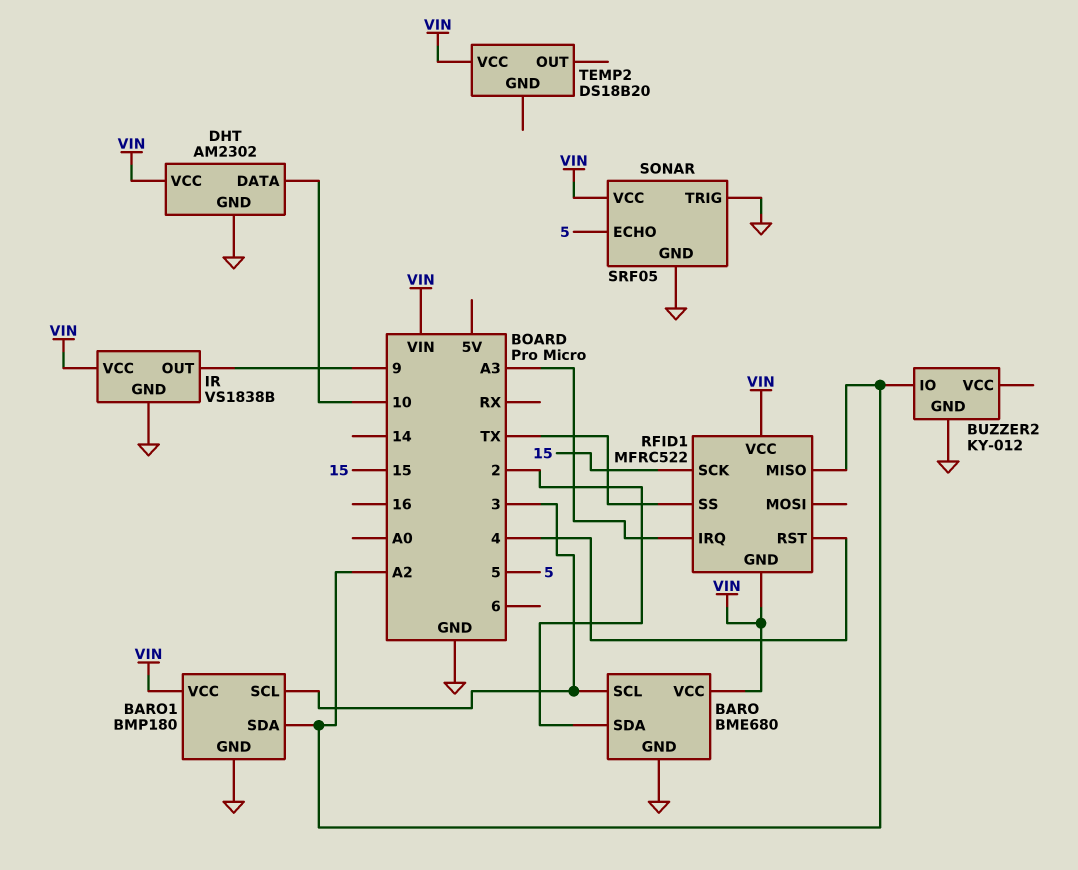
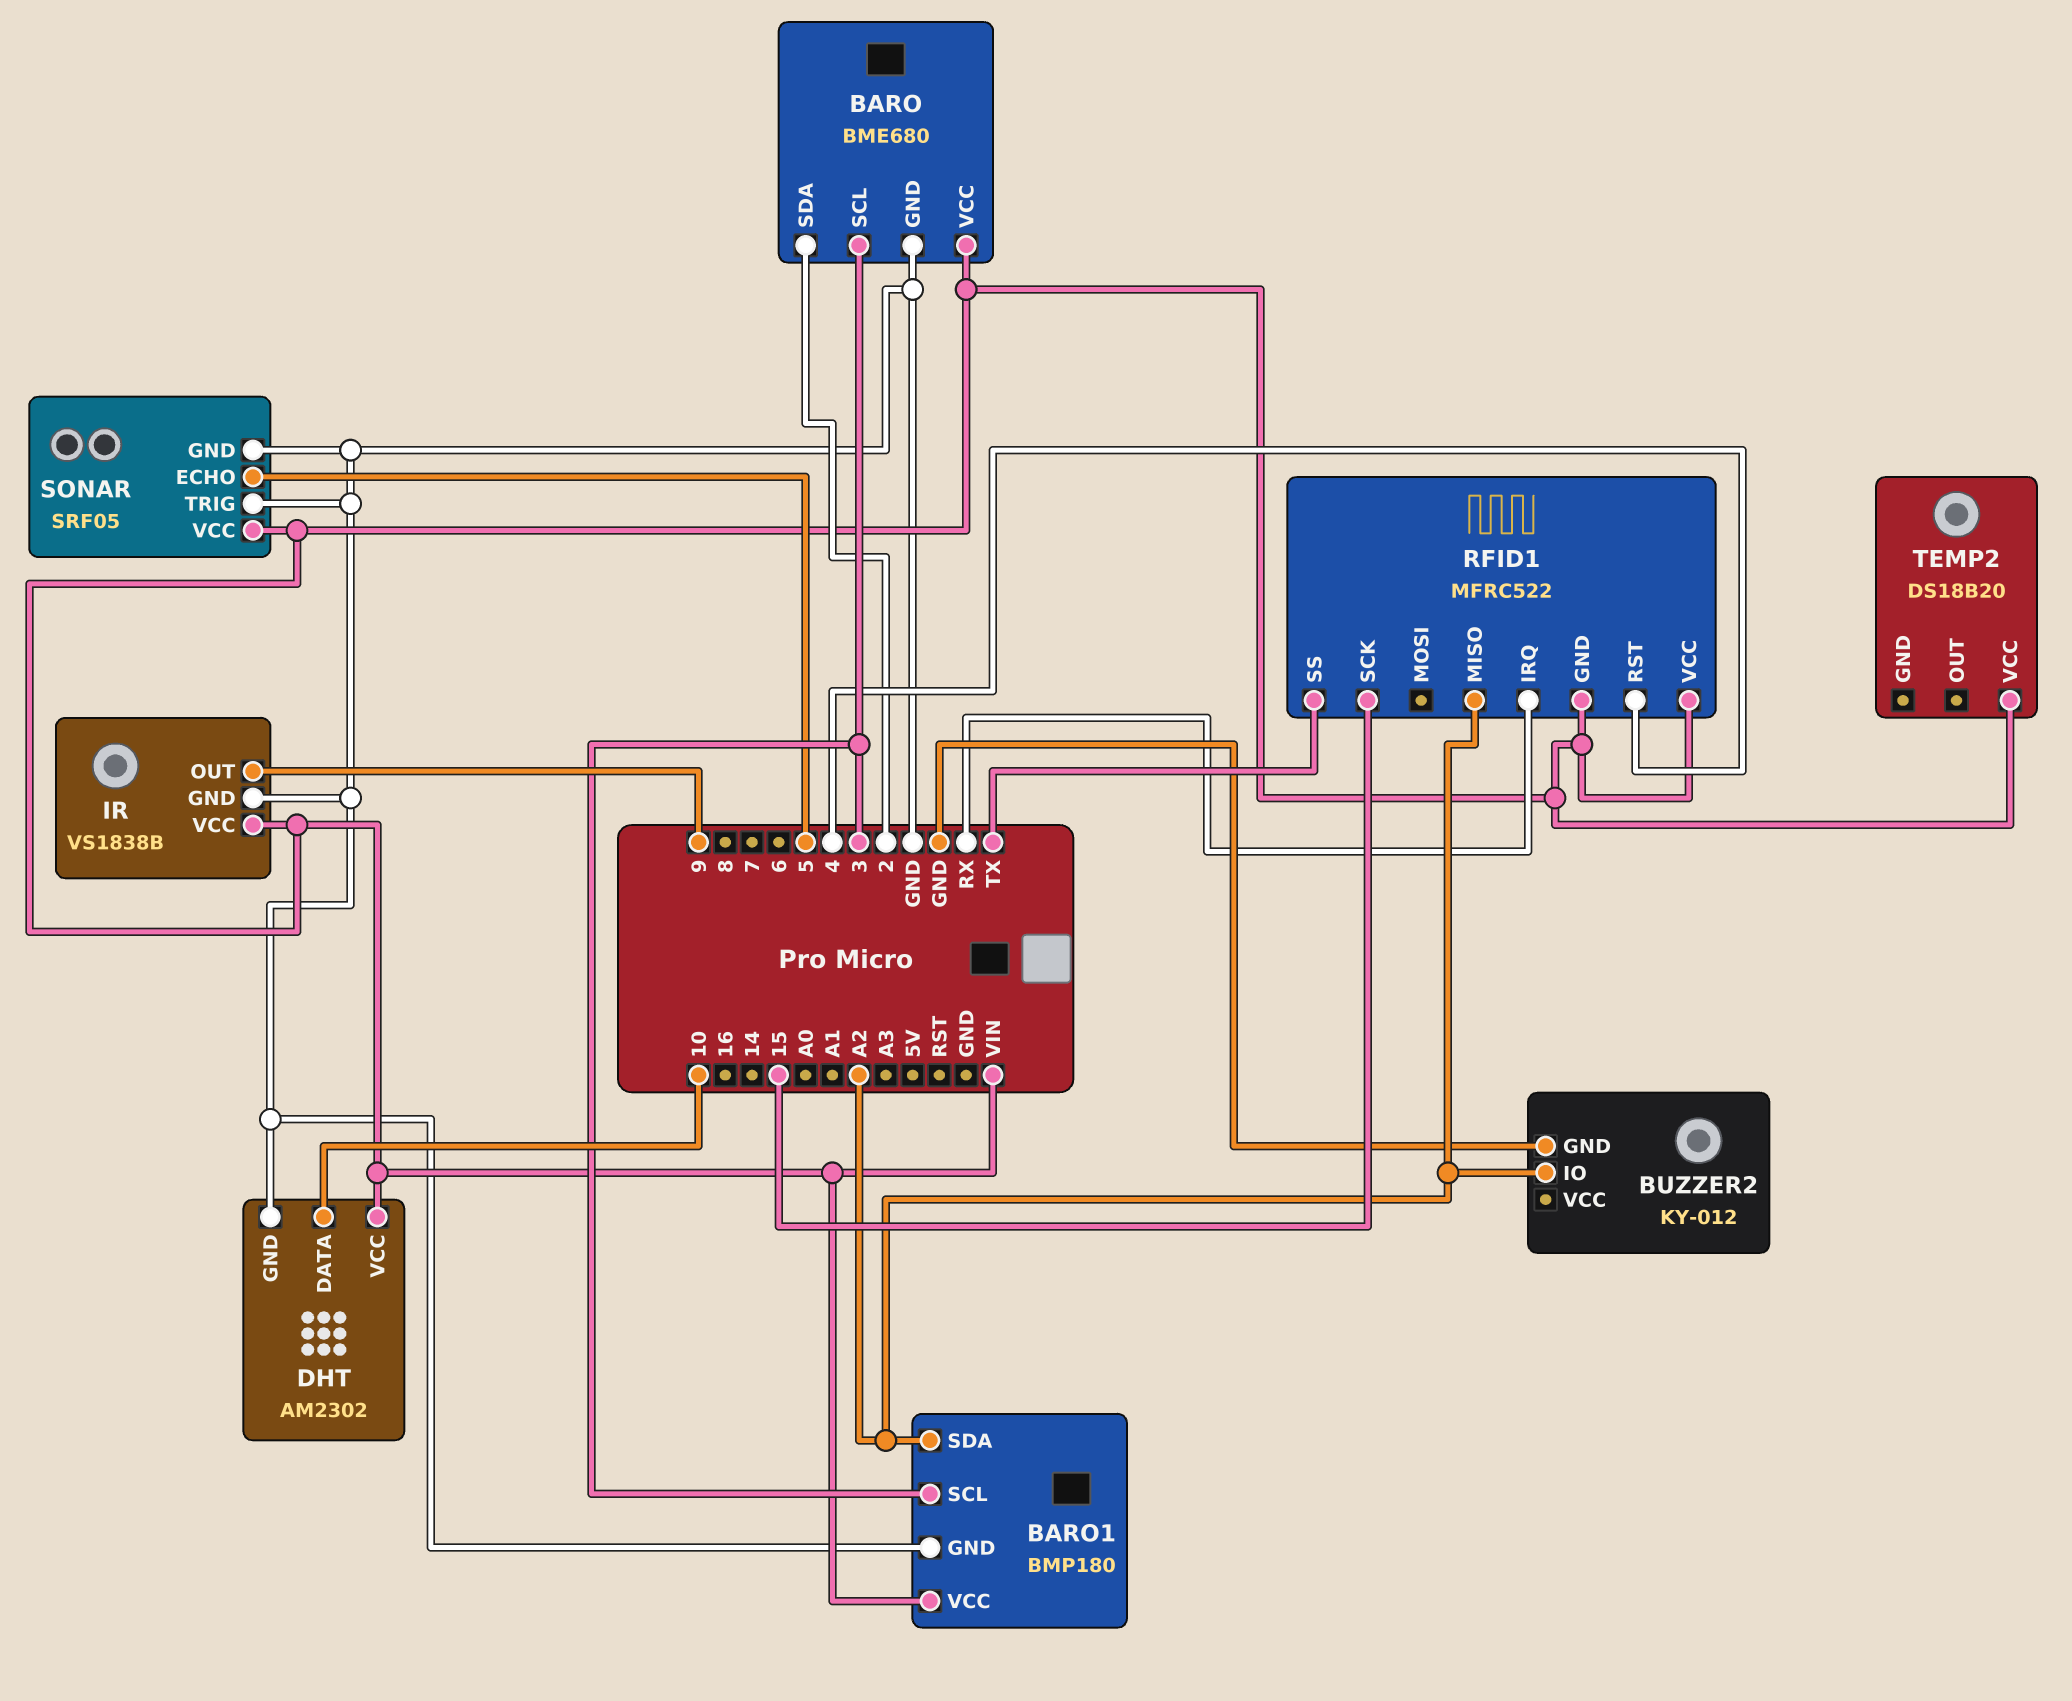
RFID1 pin IRQ: A3 -> RX

